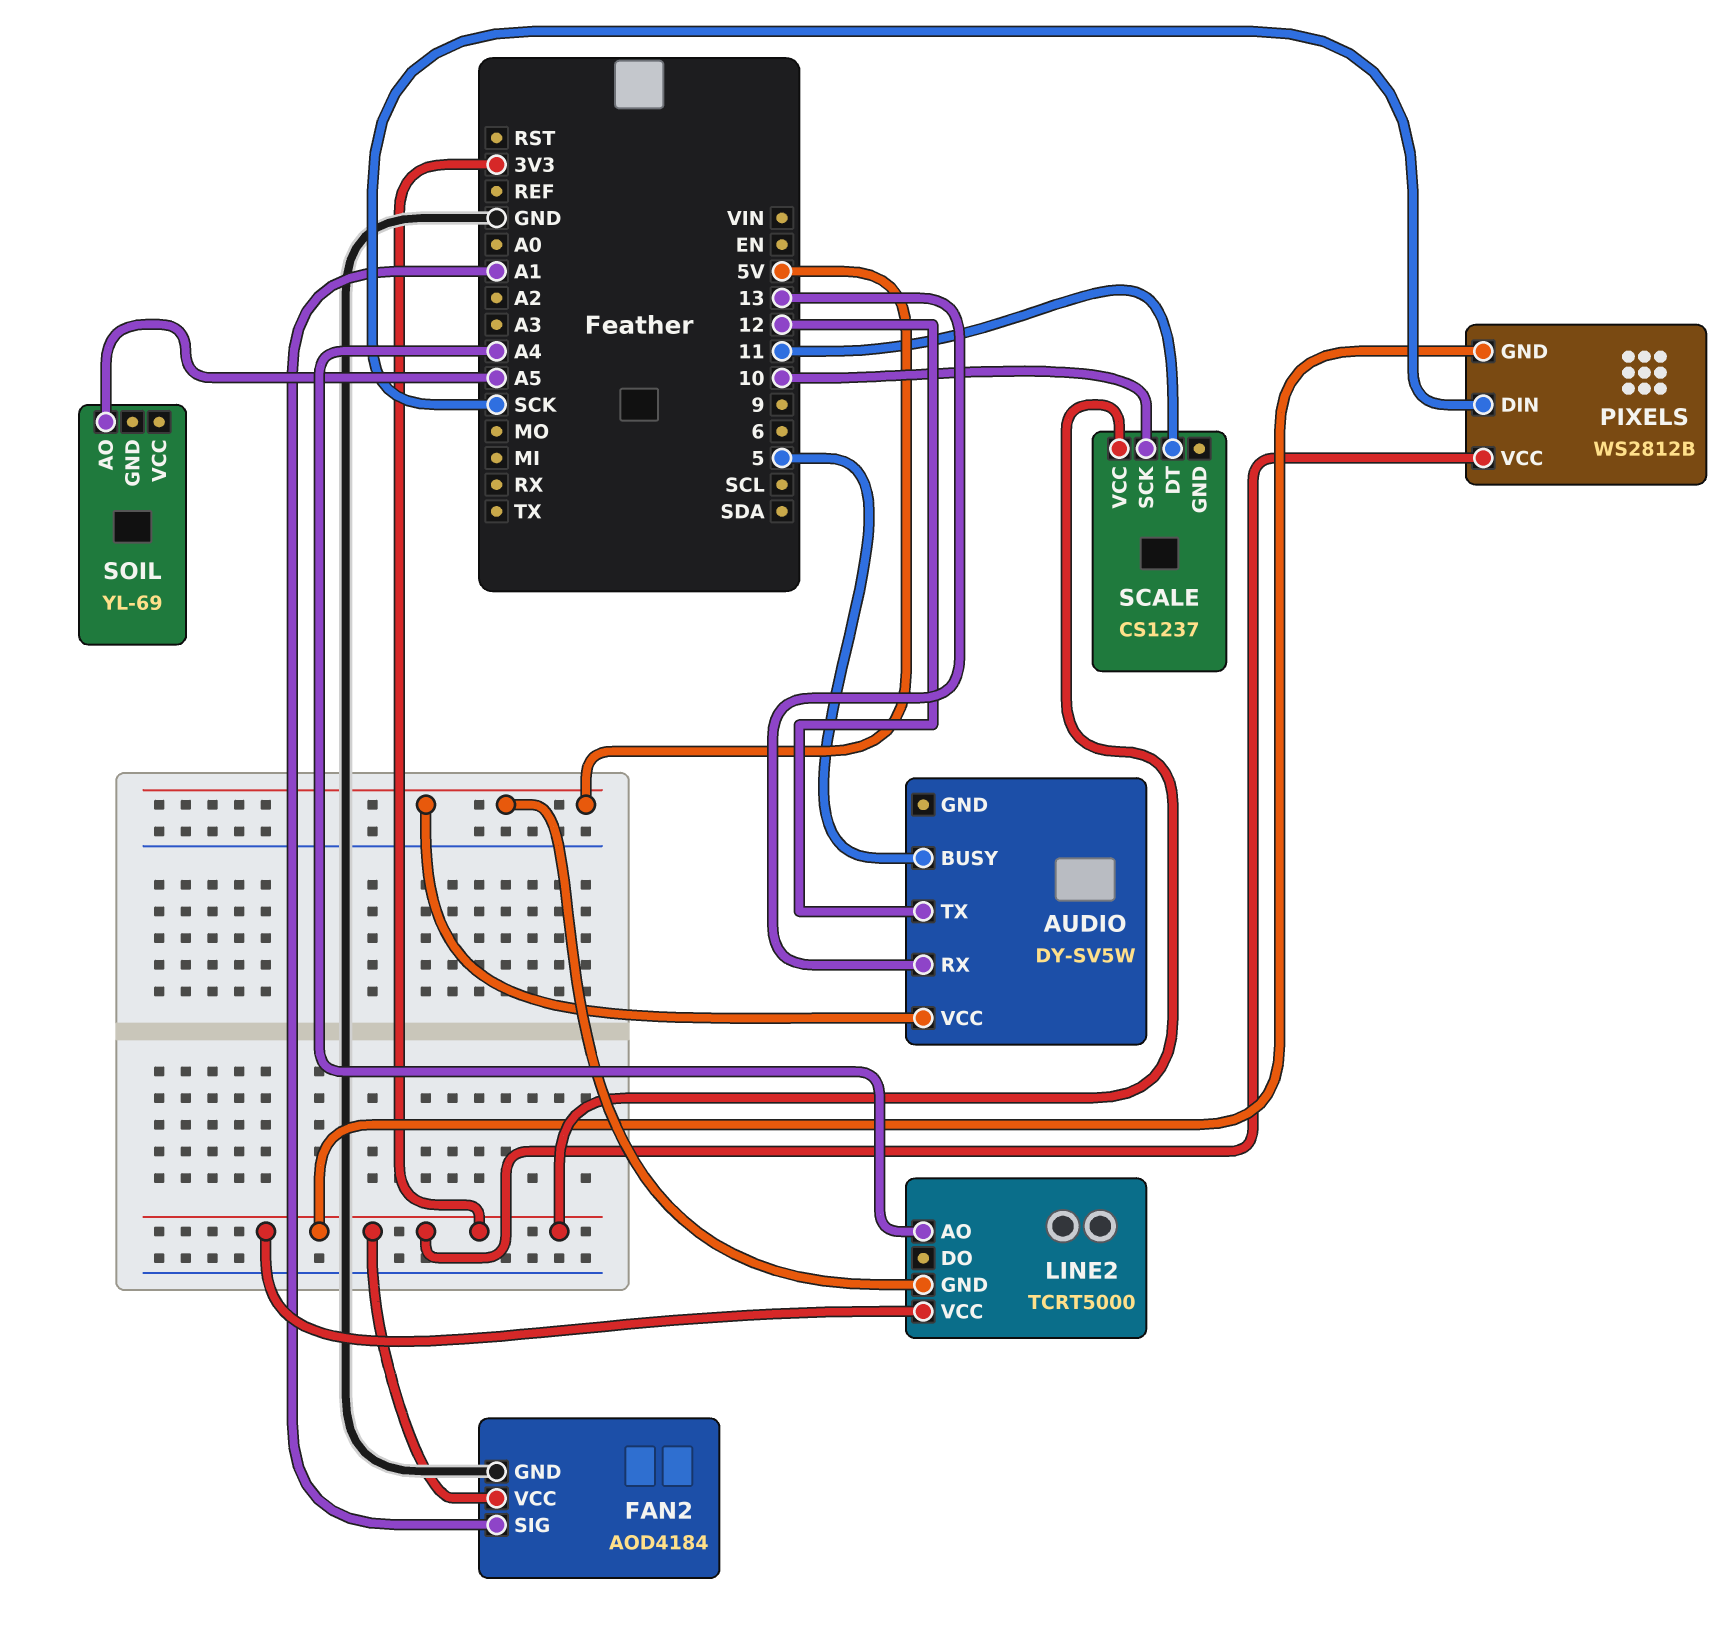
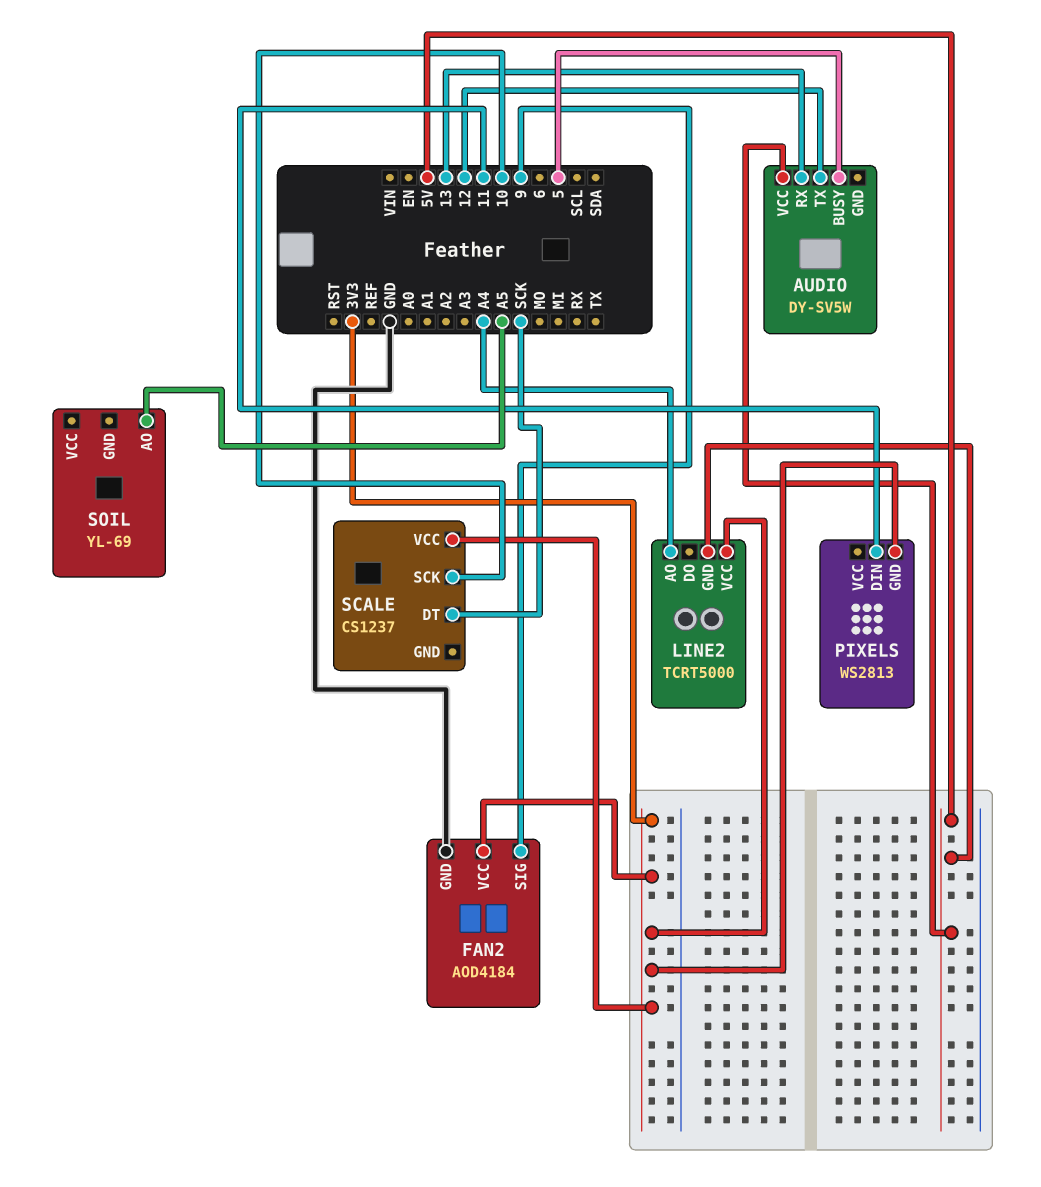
FAN2 pin SIG: A1 -> 9
PIXELS: WS2812B -> WS2813
PIXELS pin DIN: SCK -> 11
PIXELS pin VCC: 3V3 -> none
SCALE pin DT: 11 -> SCK

